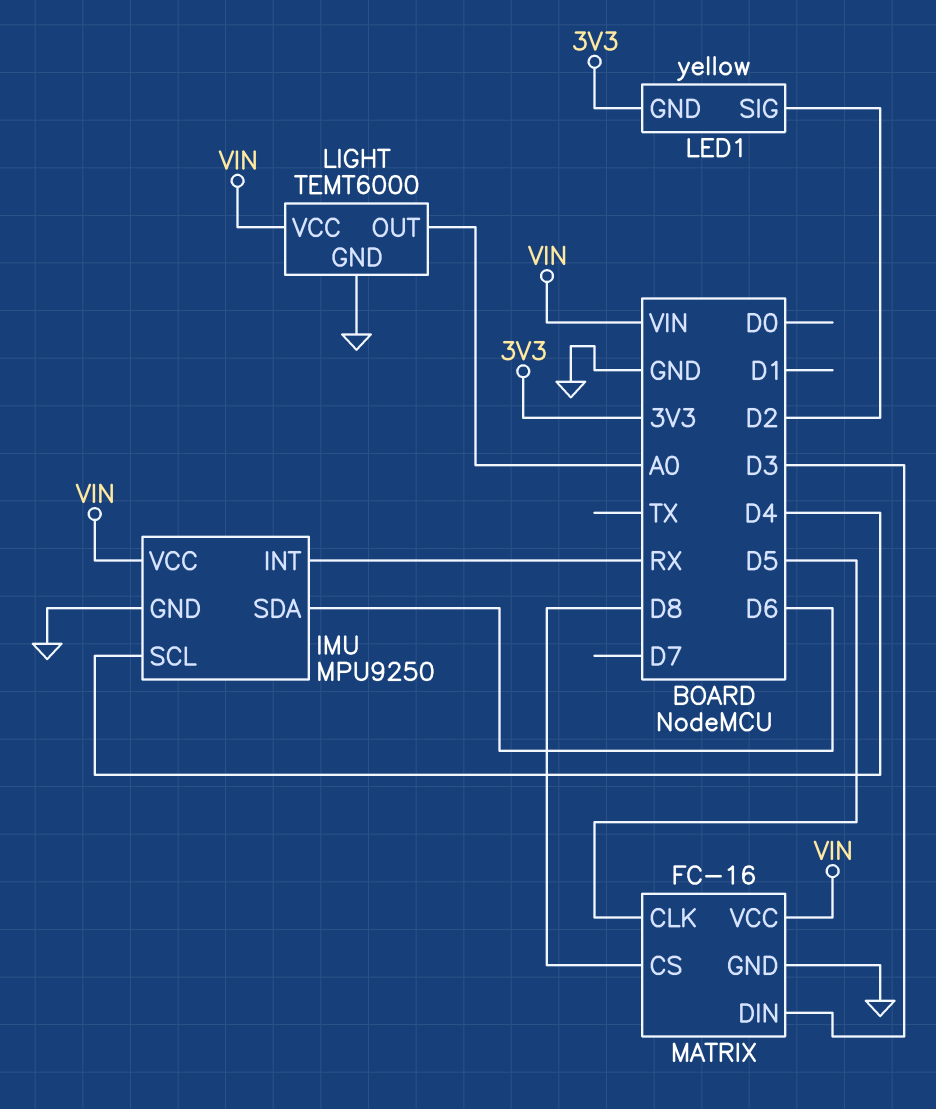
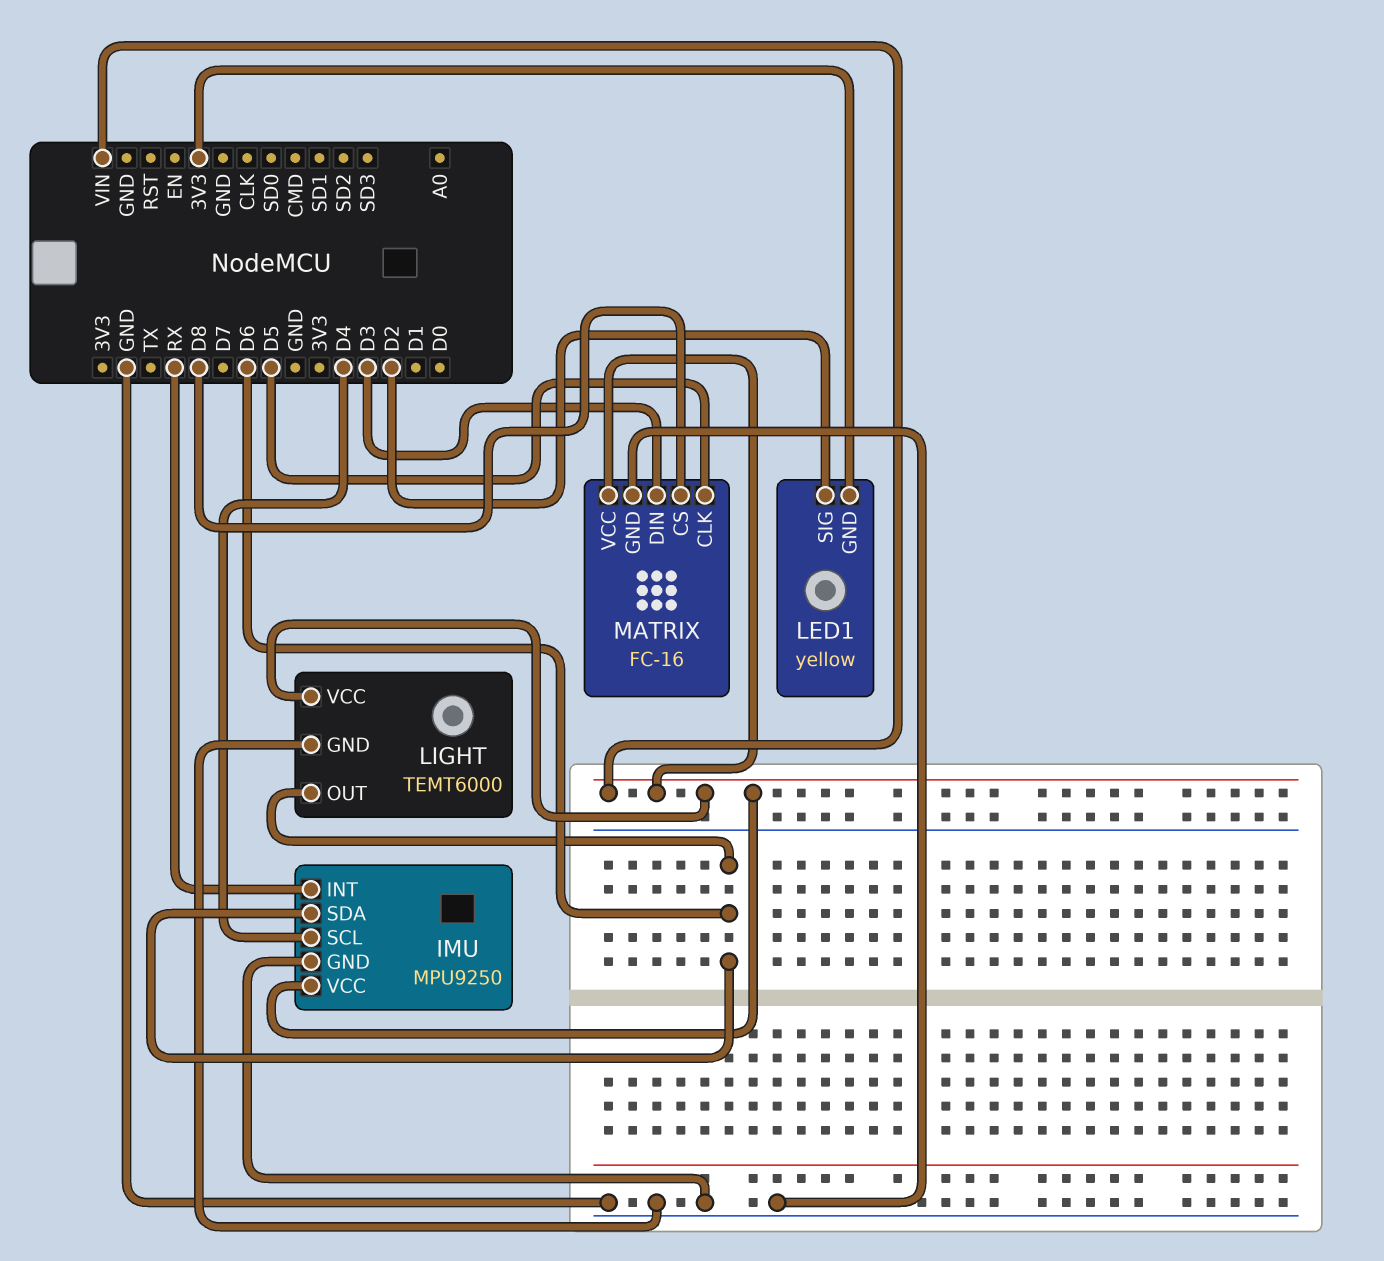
LIGHT pin OUT: A0 -> D6

